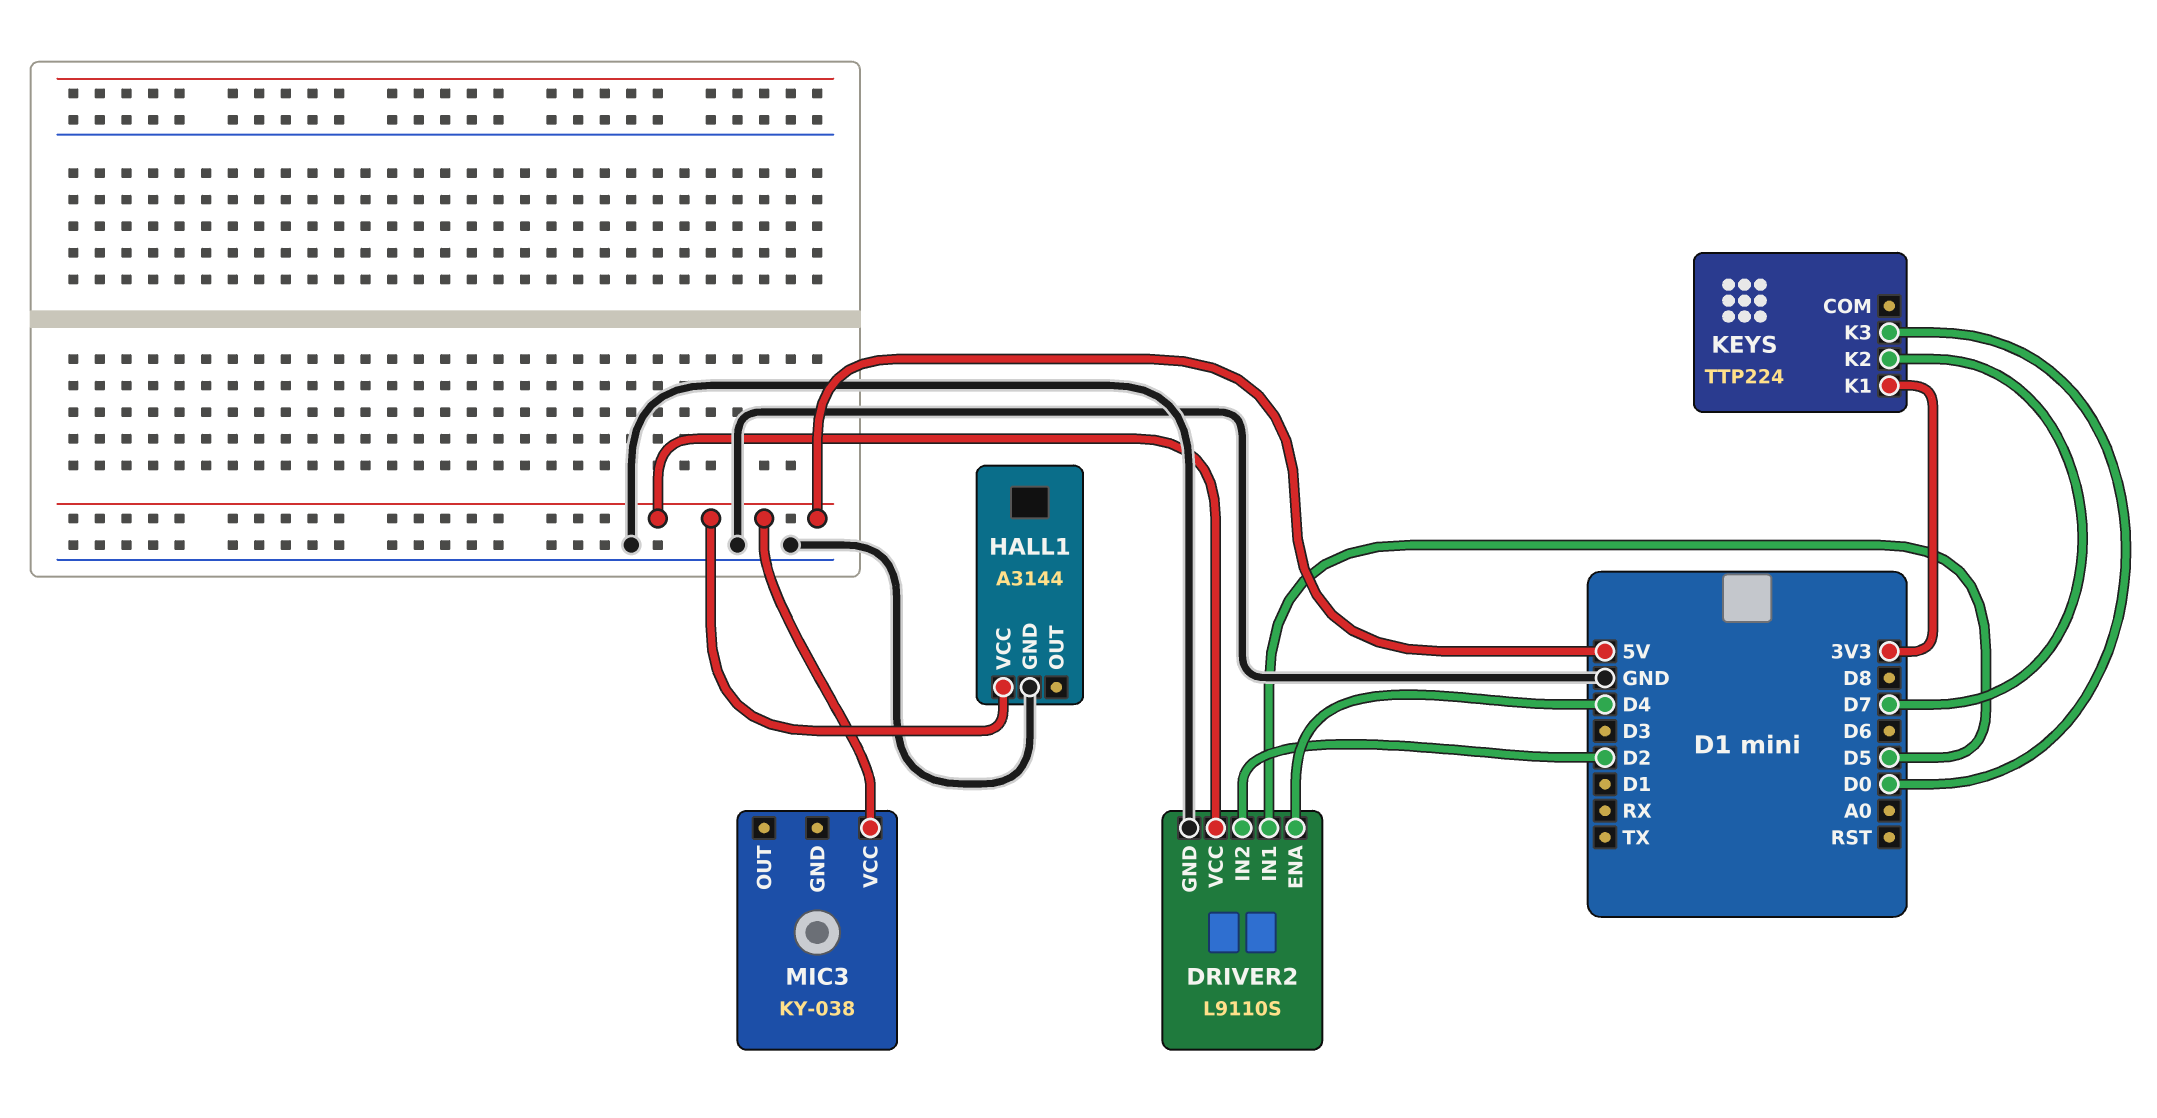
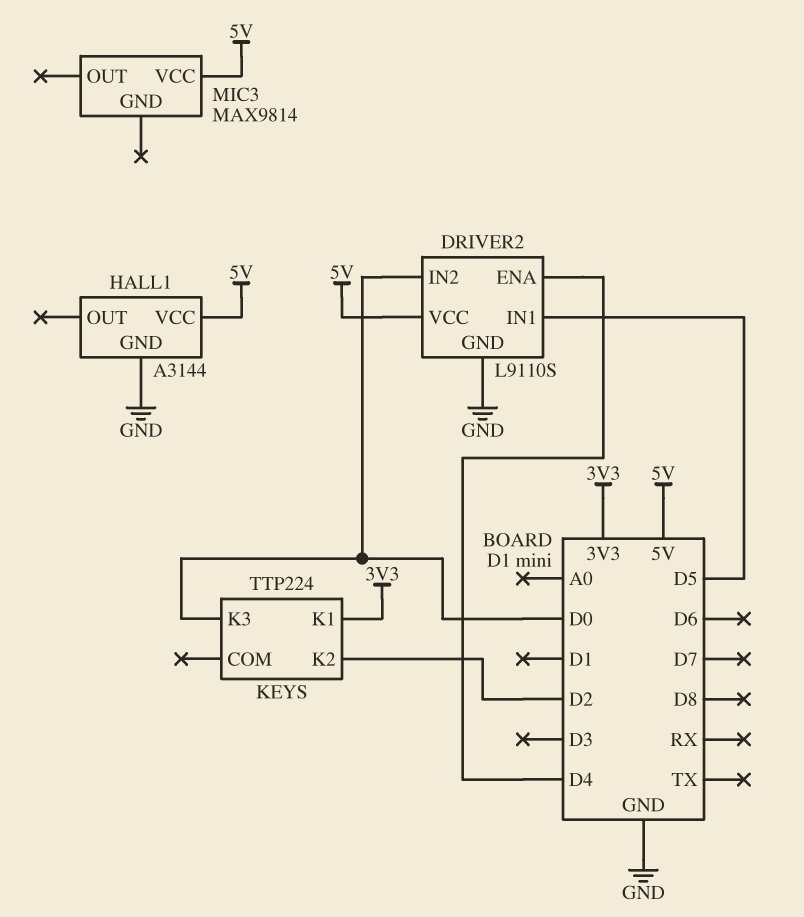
DRIVER2 pin IN2: D2 -> D0
KEYS pin K2: D7 -> D2
MIC3: KY-038 -> MAX9814

